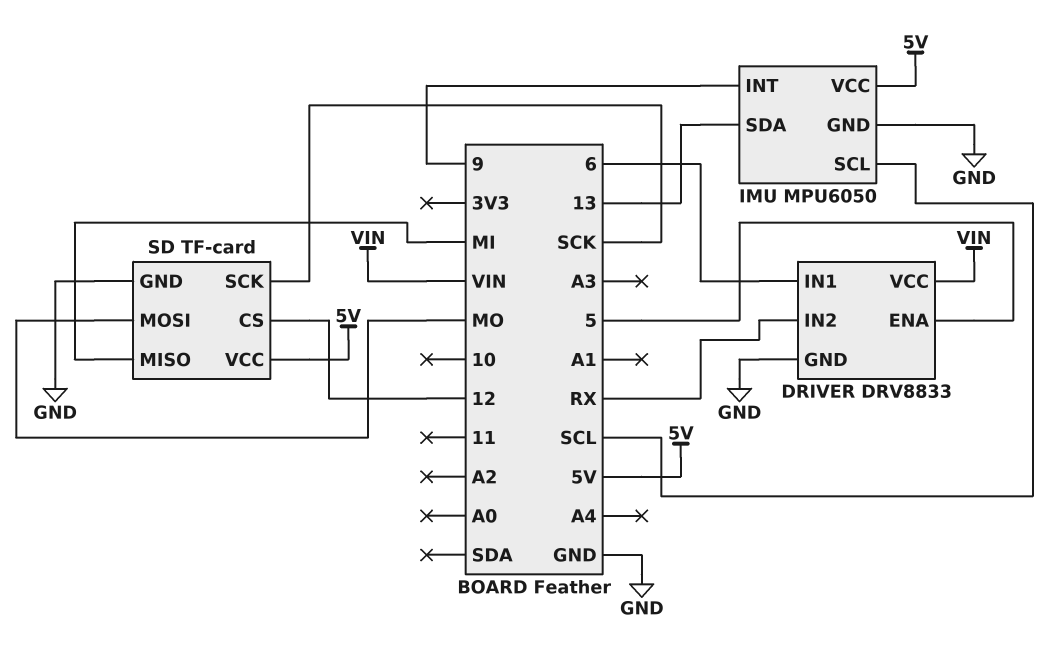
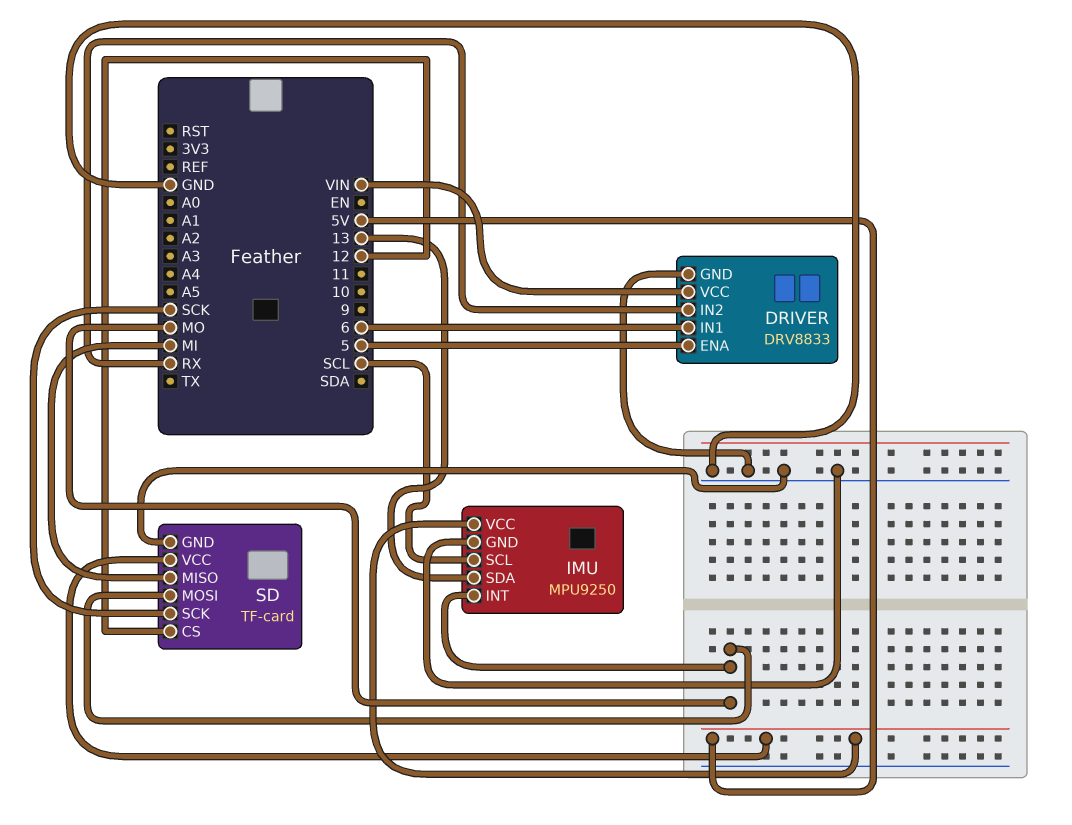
IMU: MPU6050 -> MPU9250
IMU pin INT: 9 -> MO

